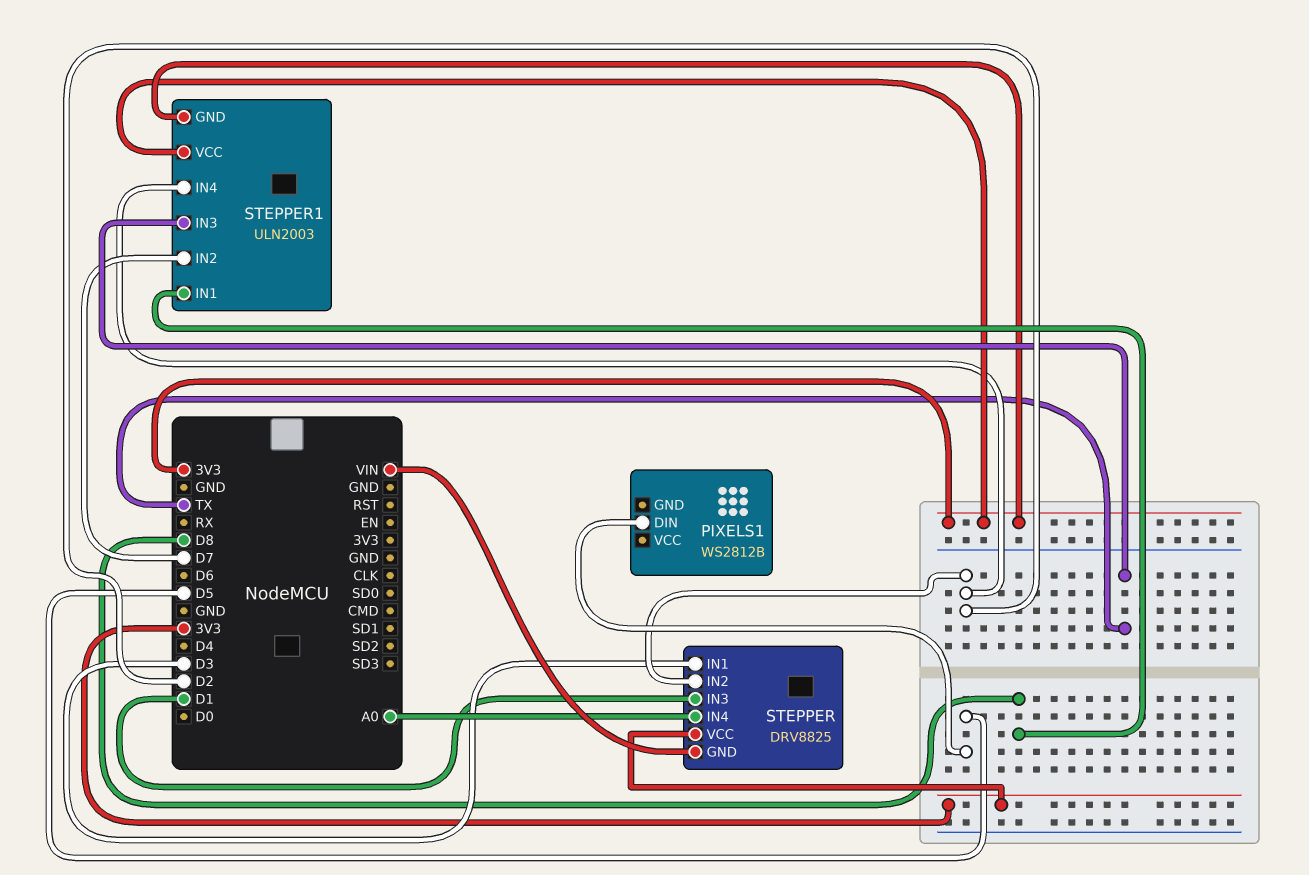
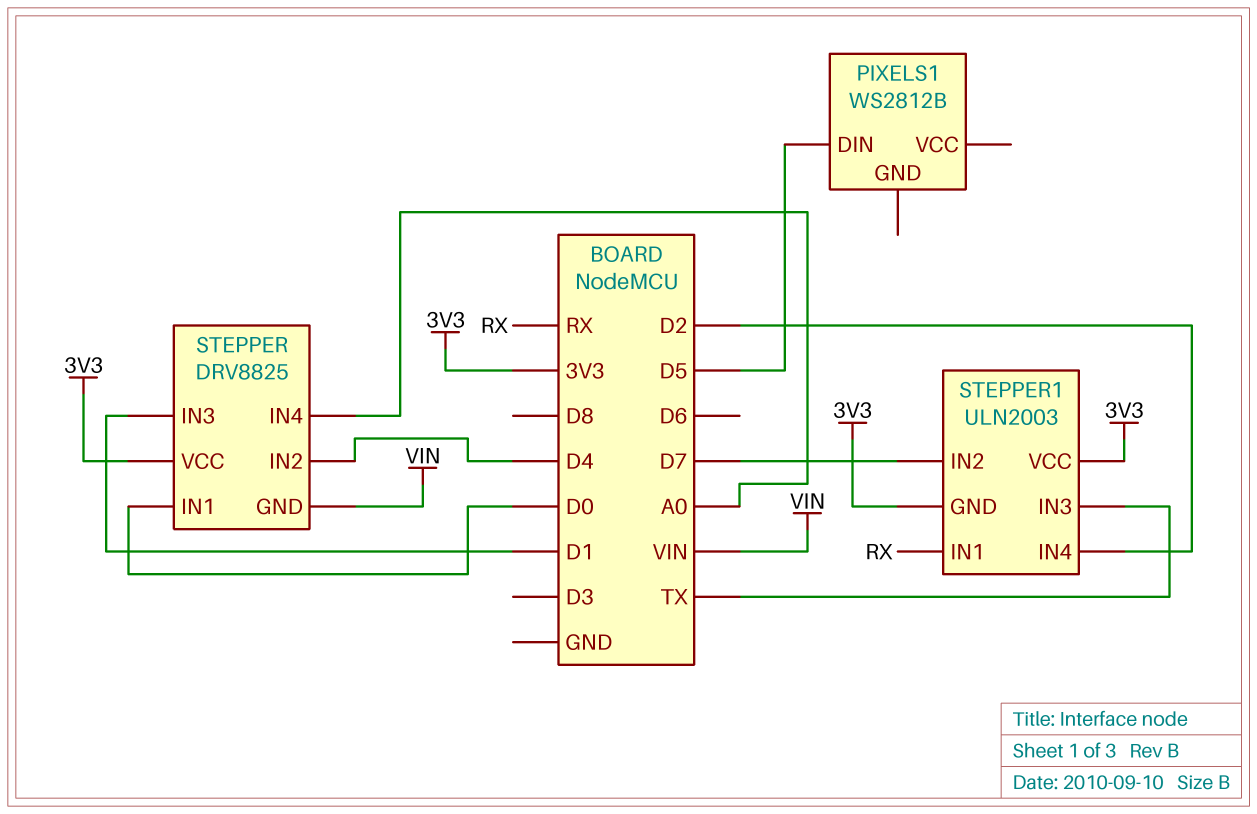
STEPPER pin IN1: D3 -> D0
STEPPER pin IN2: D2 -> D4
STEPPER1 pin IN1: D8 -> RX

